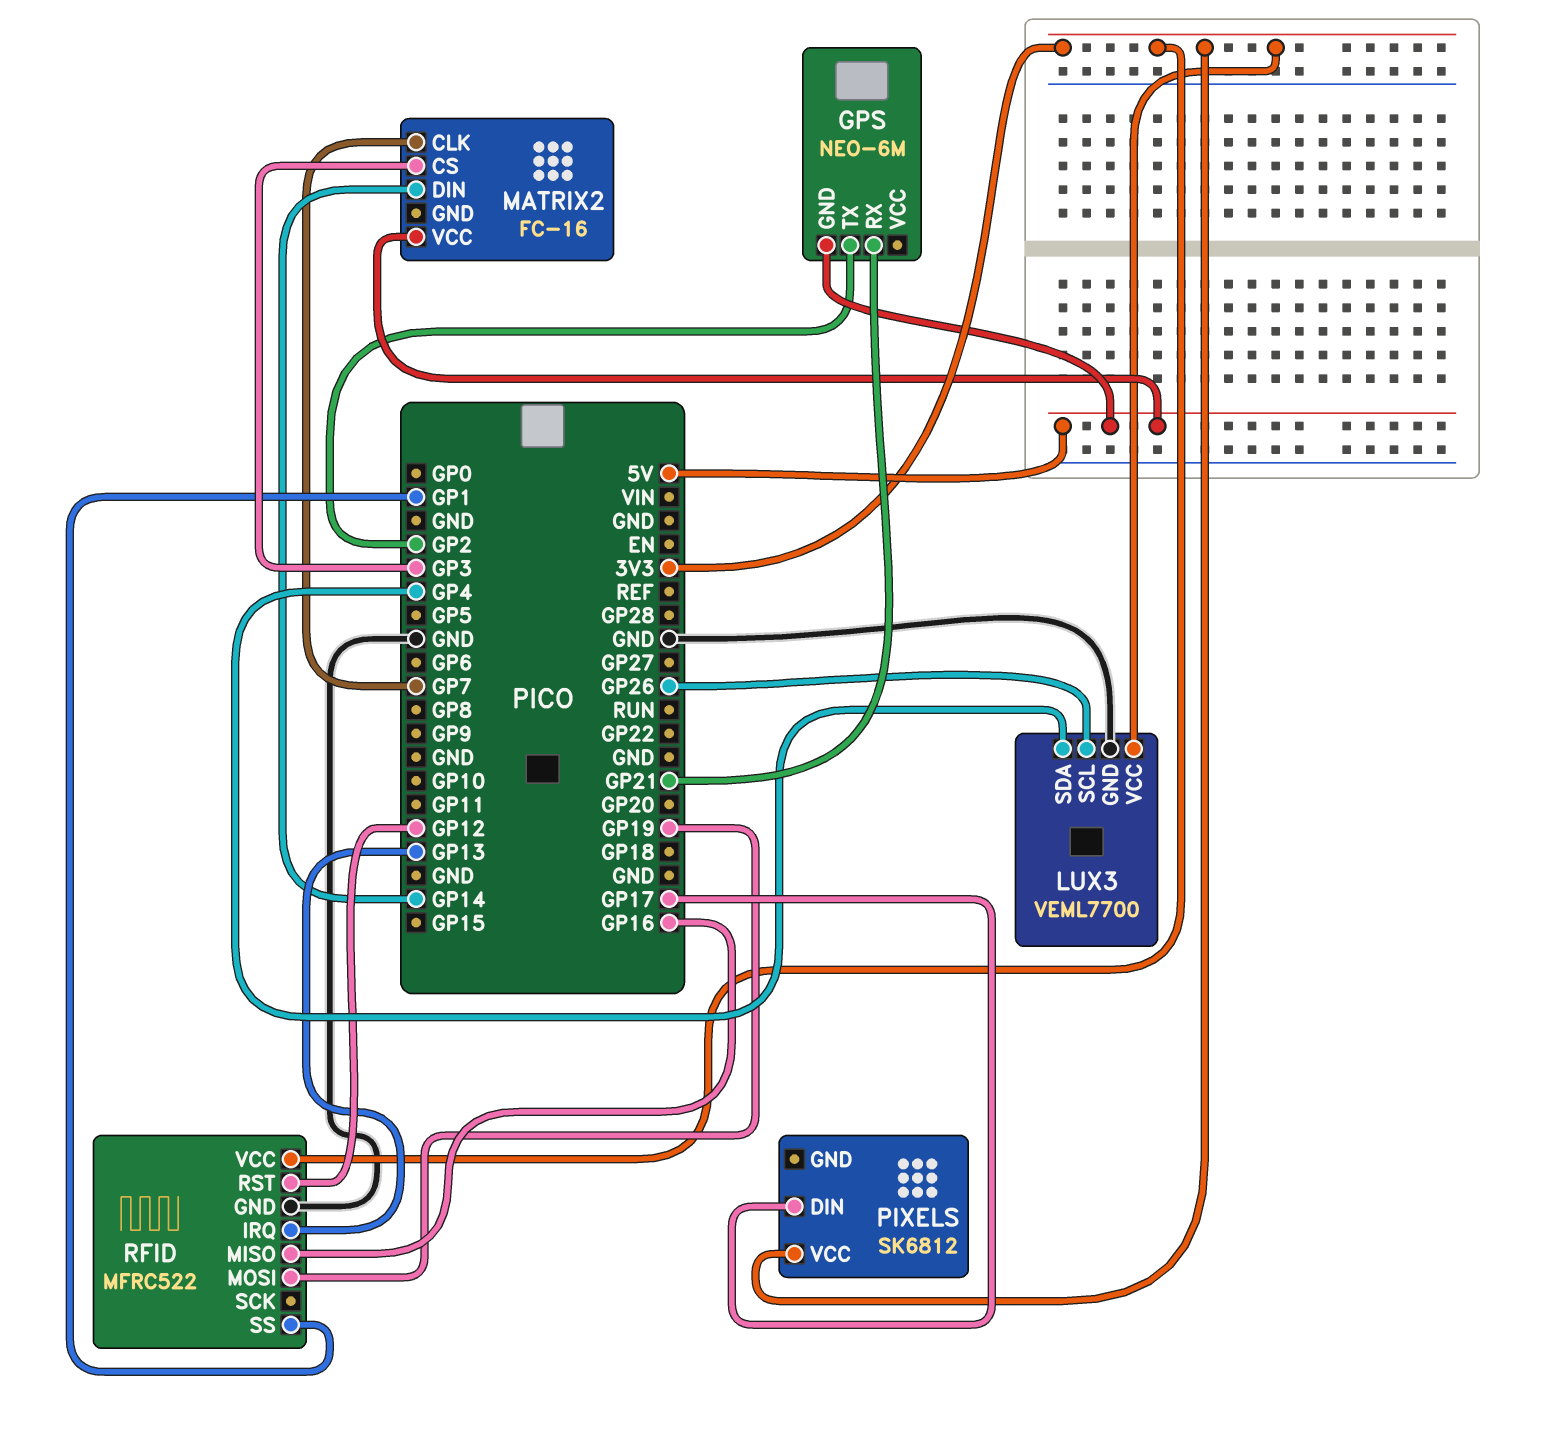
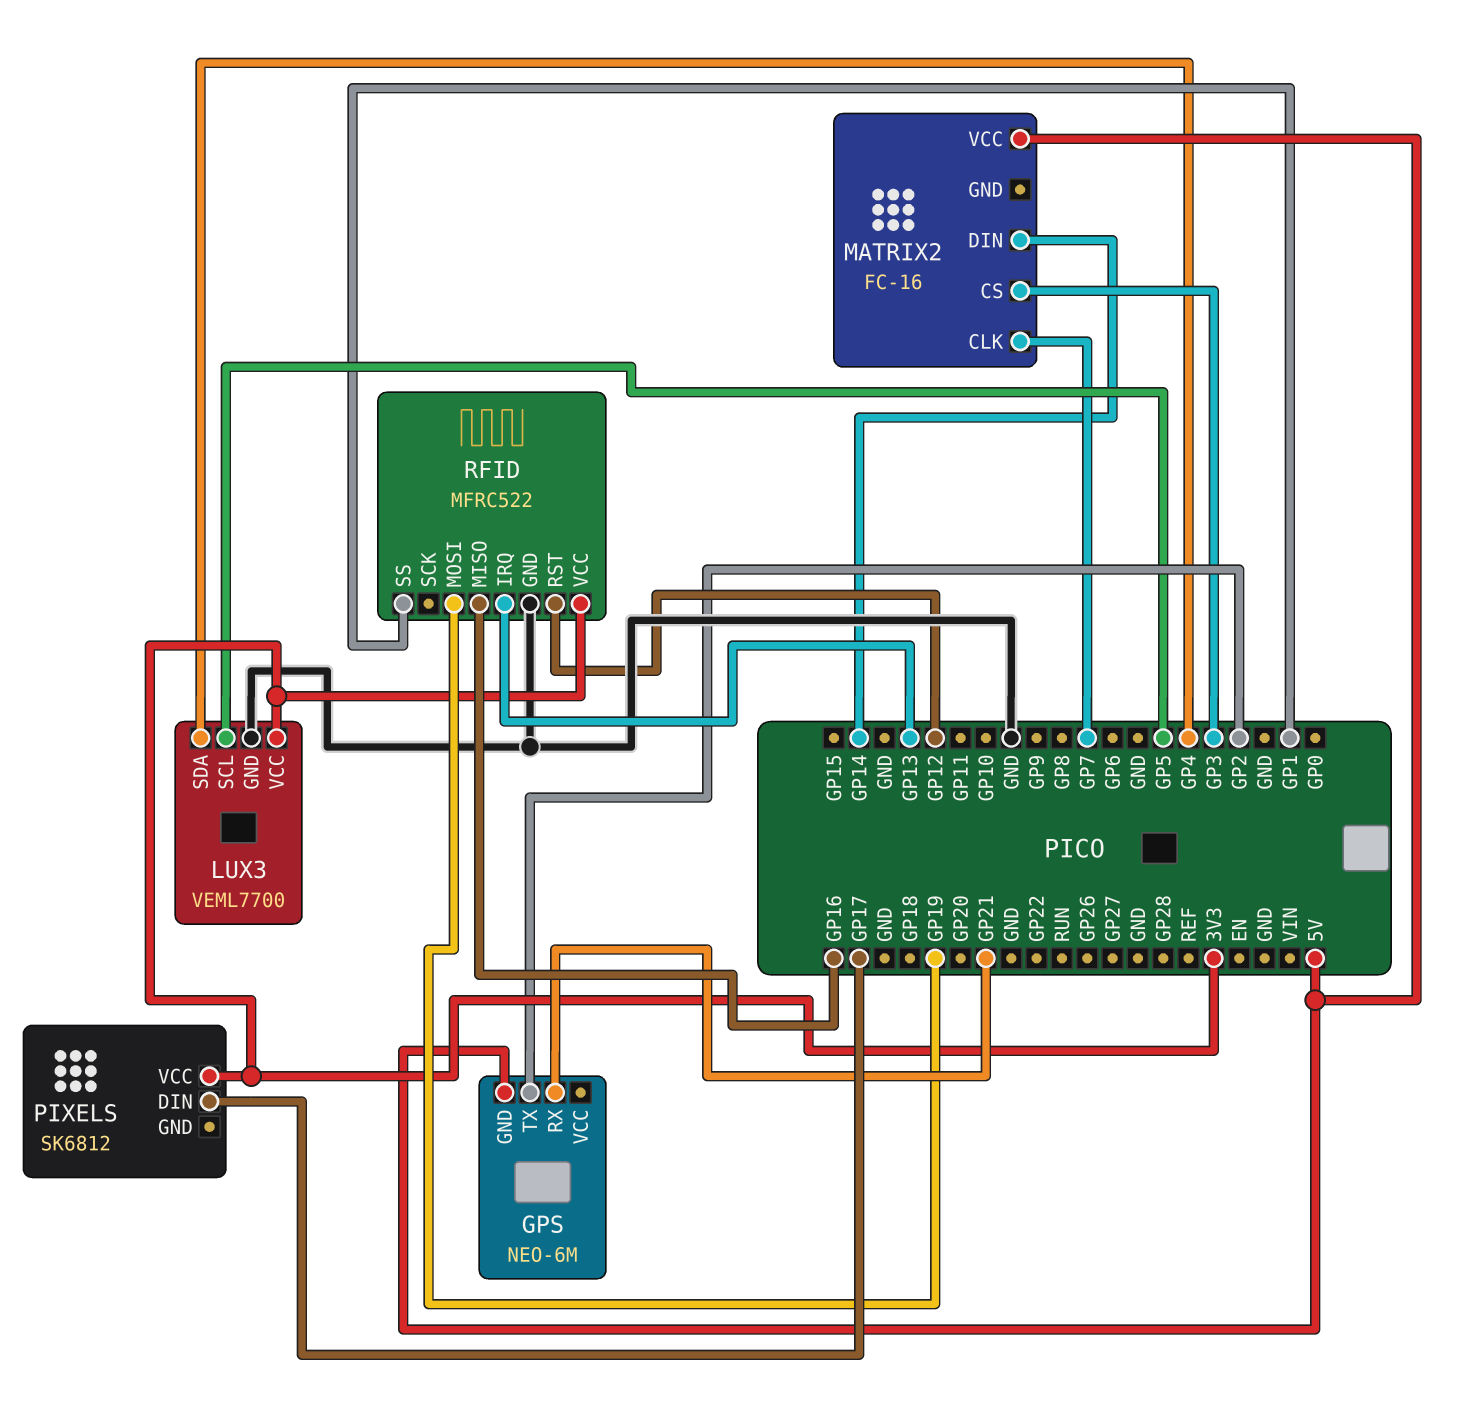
LUX3 pin SCL: GP26 -> GP5

